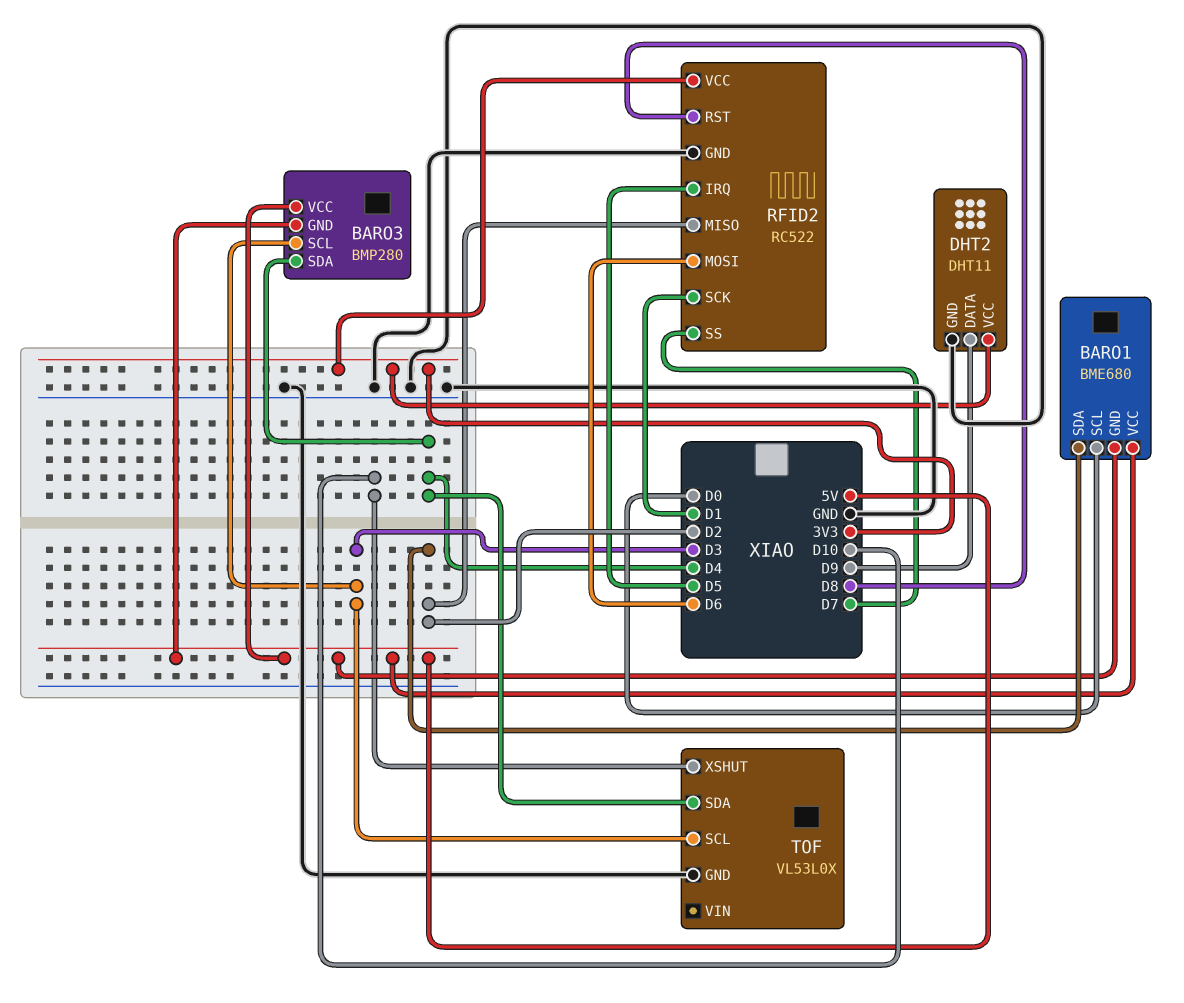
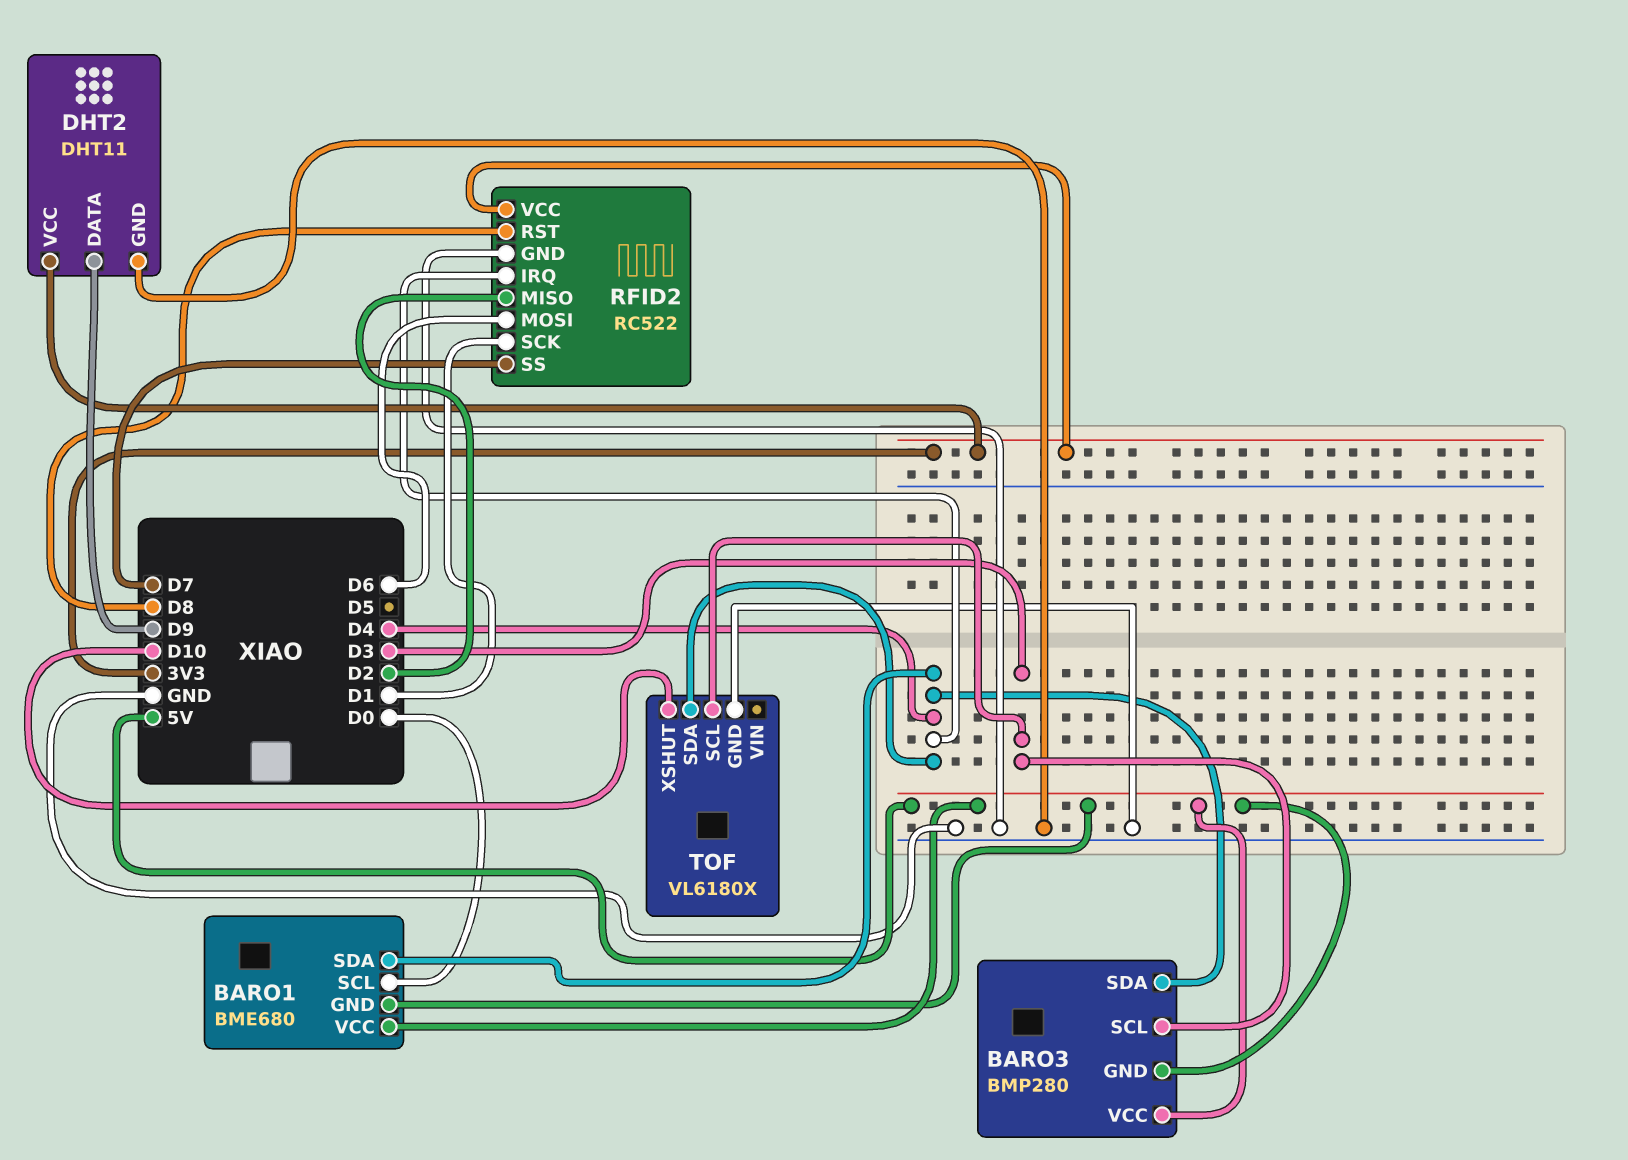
BARO1 pin SDA: D2 -> D4
RFID2 pin IRQ: D5 -> D4
TOF: VL53L0X -> VL6180X

